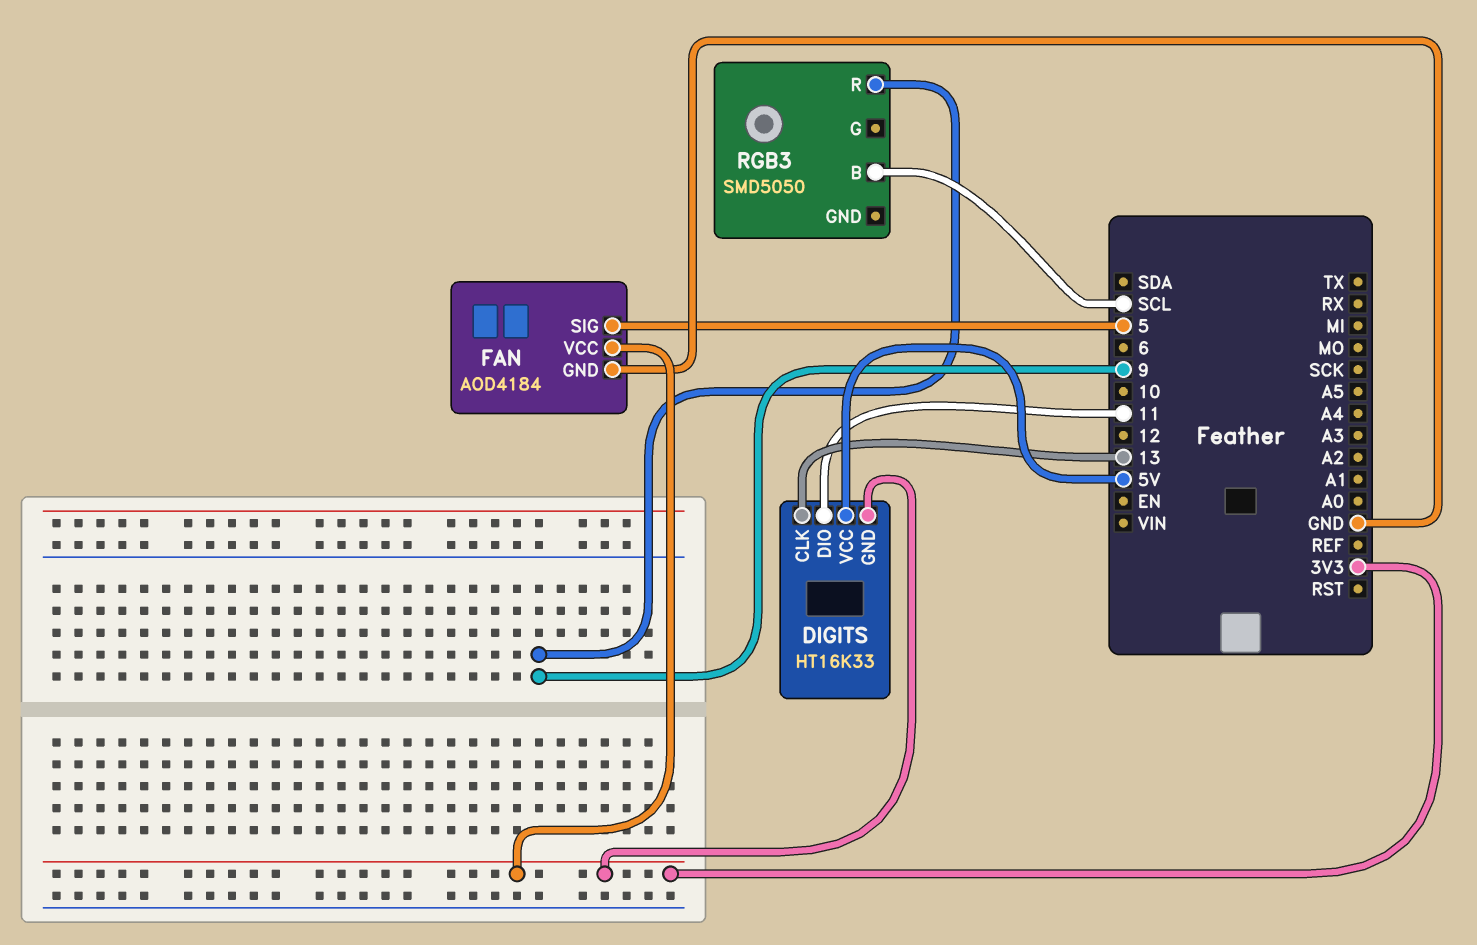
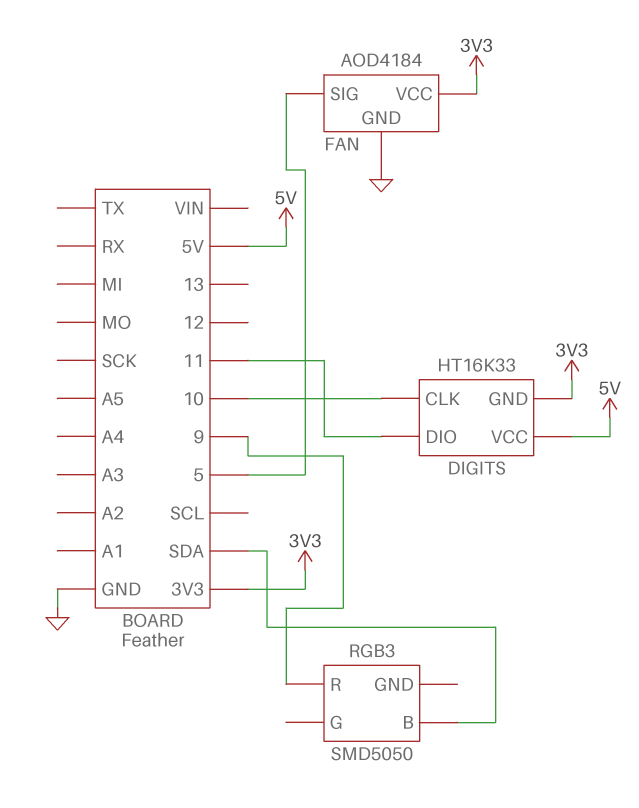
DIGITS pin CLK: 13 -> 10
RGB3 pin B: SCL -> SDA

